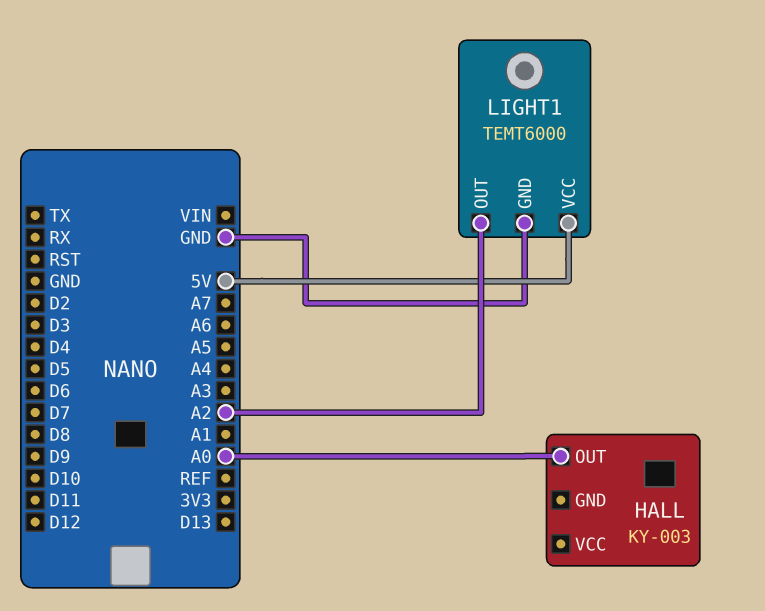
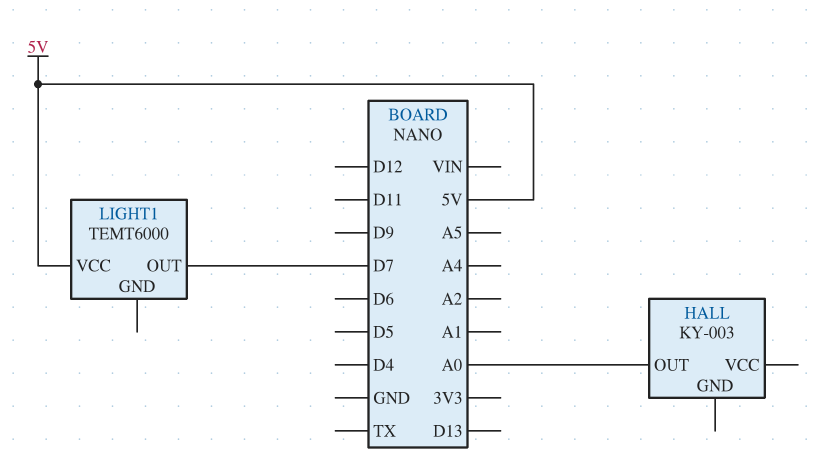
LIGHT1 pin GND: GND -> none
LIGHT1 pin OUT: A2 -> D7

